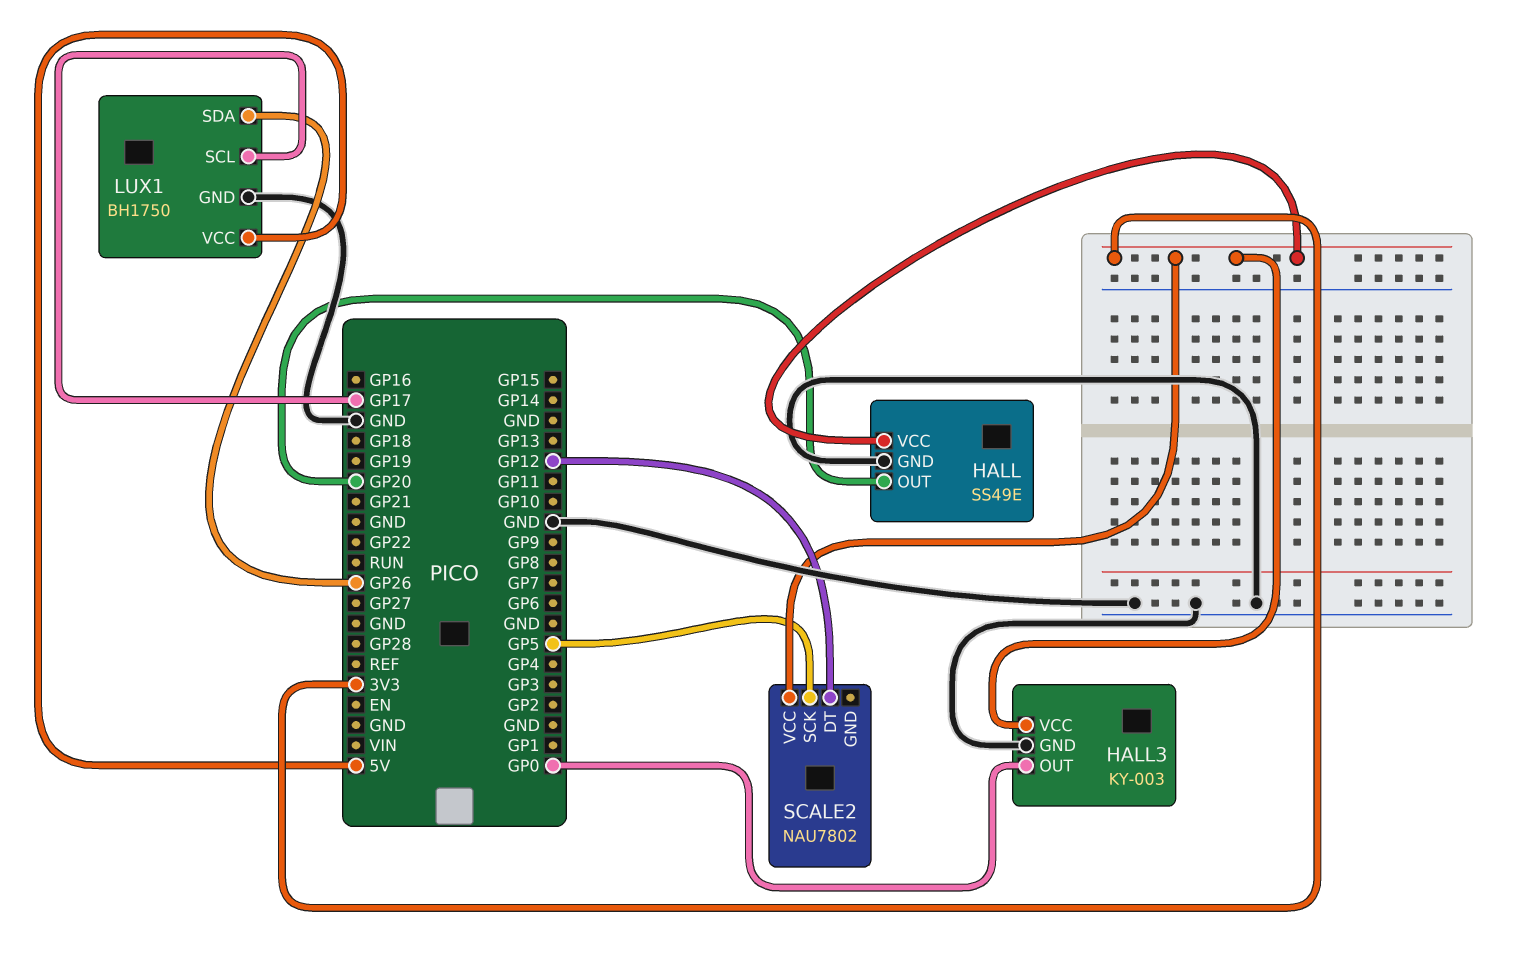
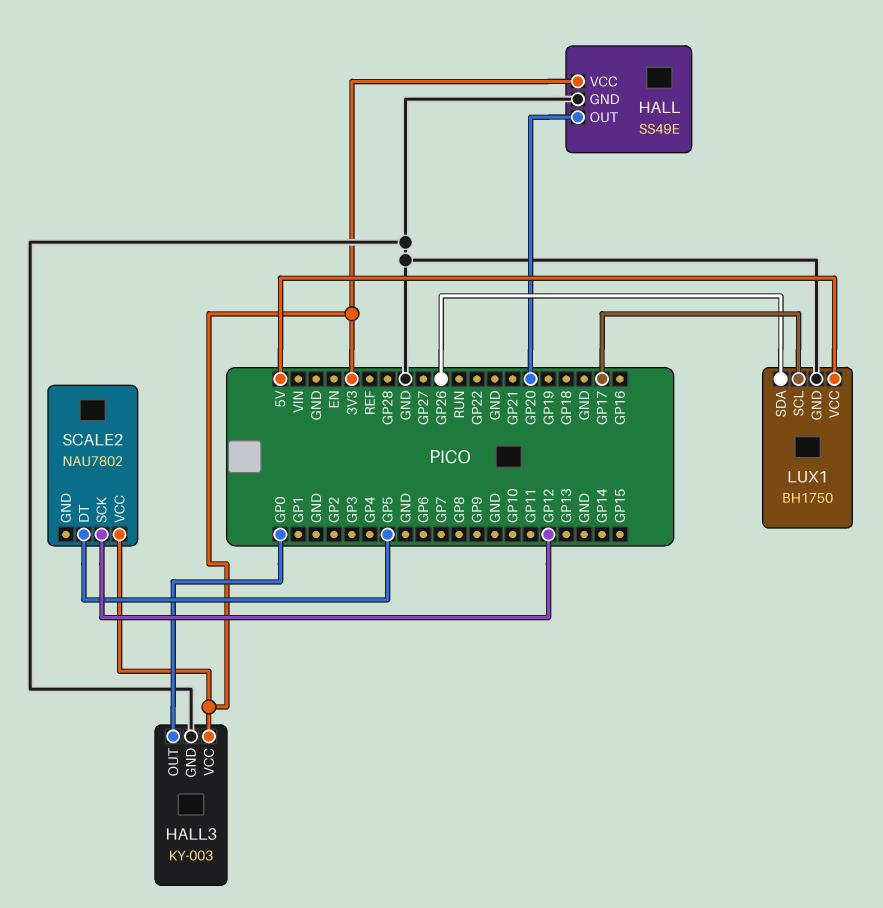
SCALE2 pin DT: GP12 -> GP5
SCALE2 pin SCK: GP5 -> GP12

